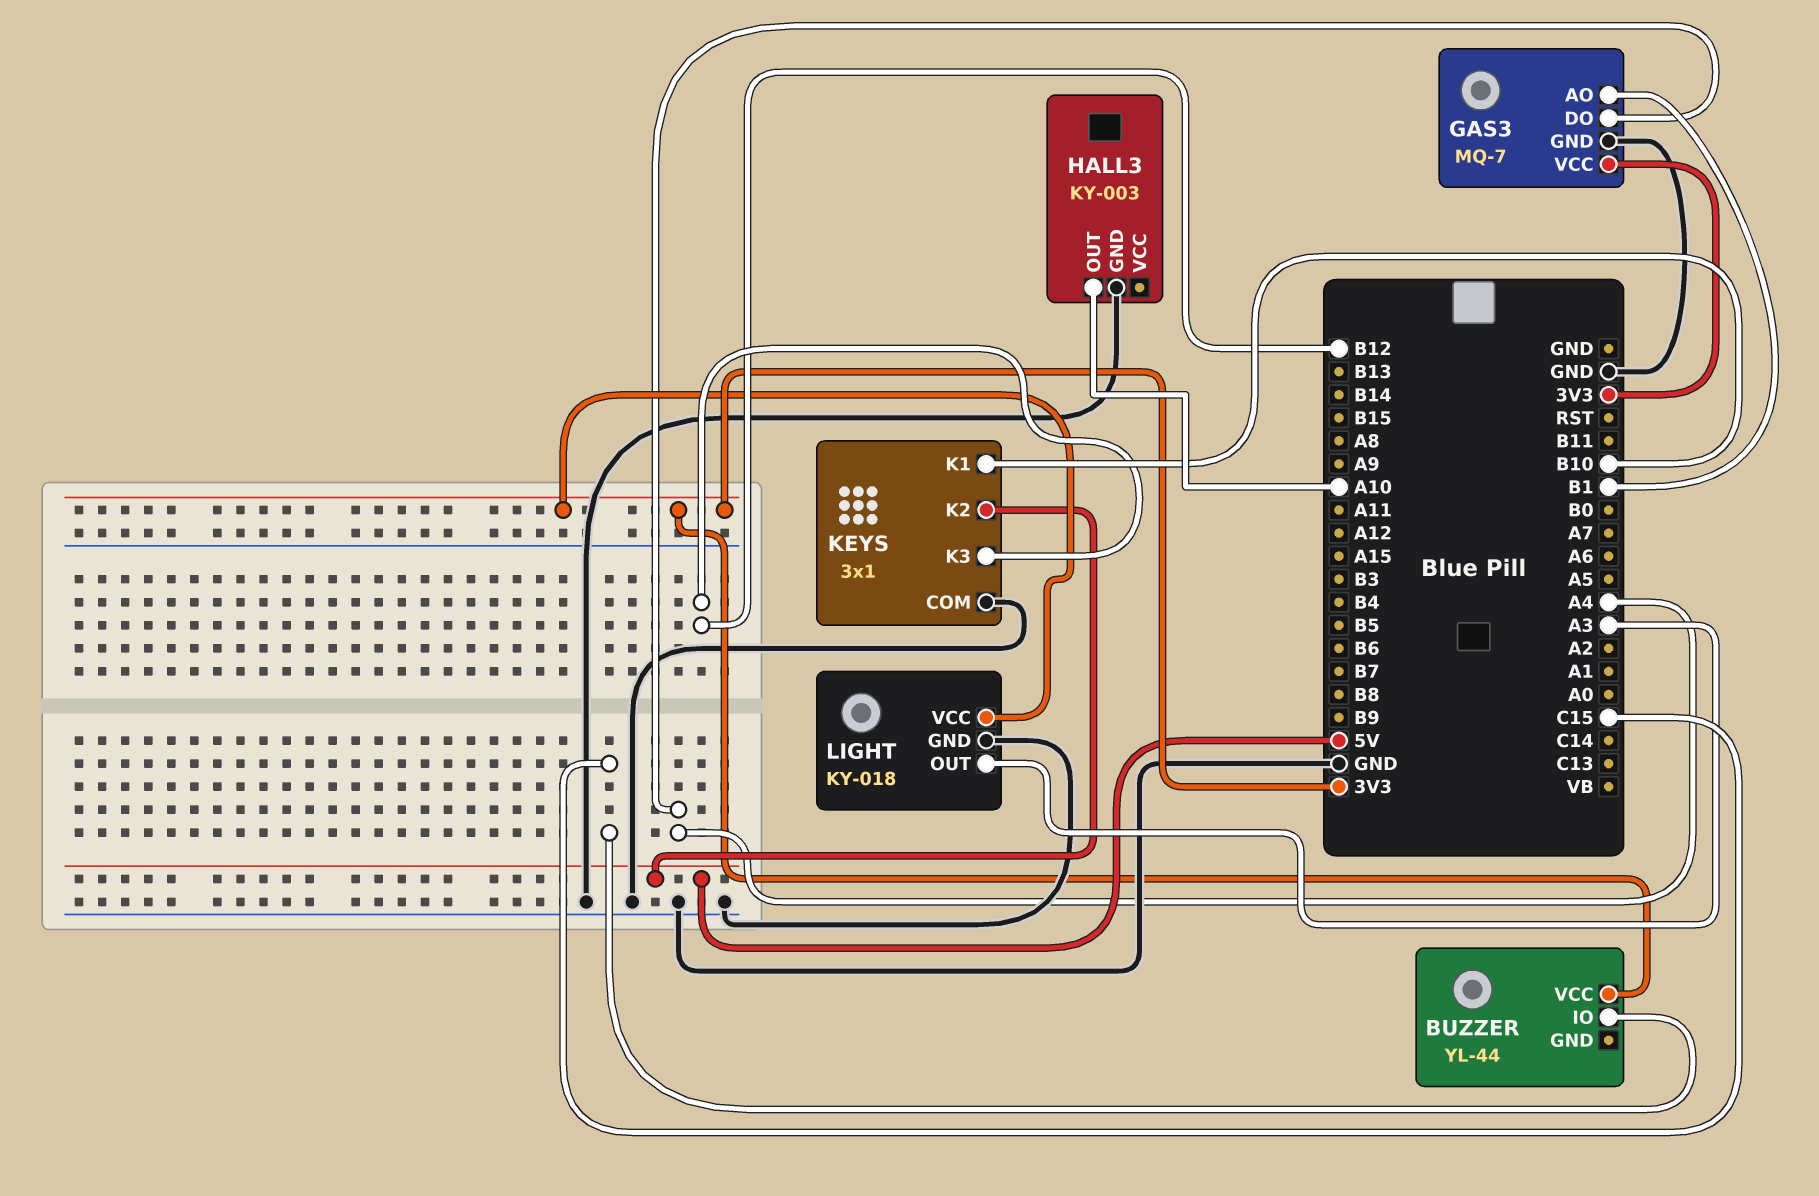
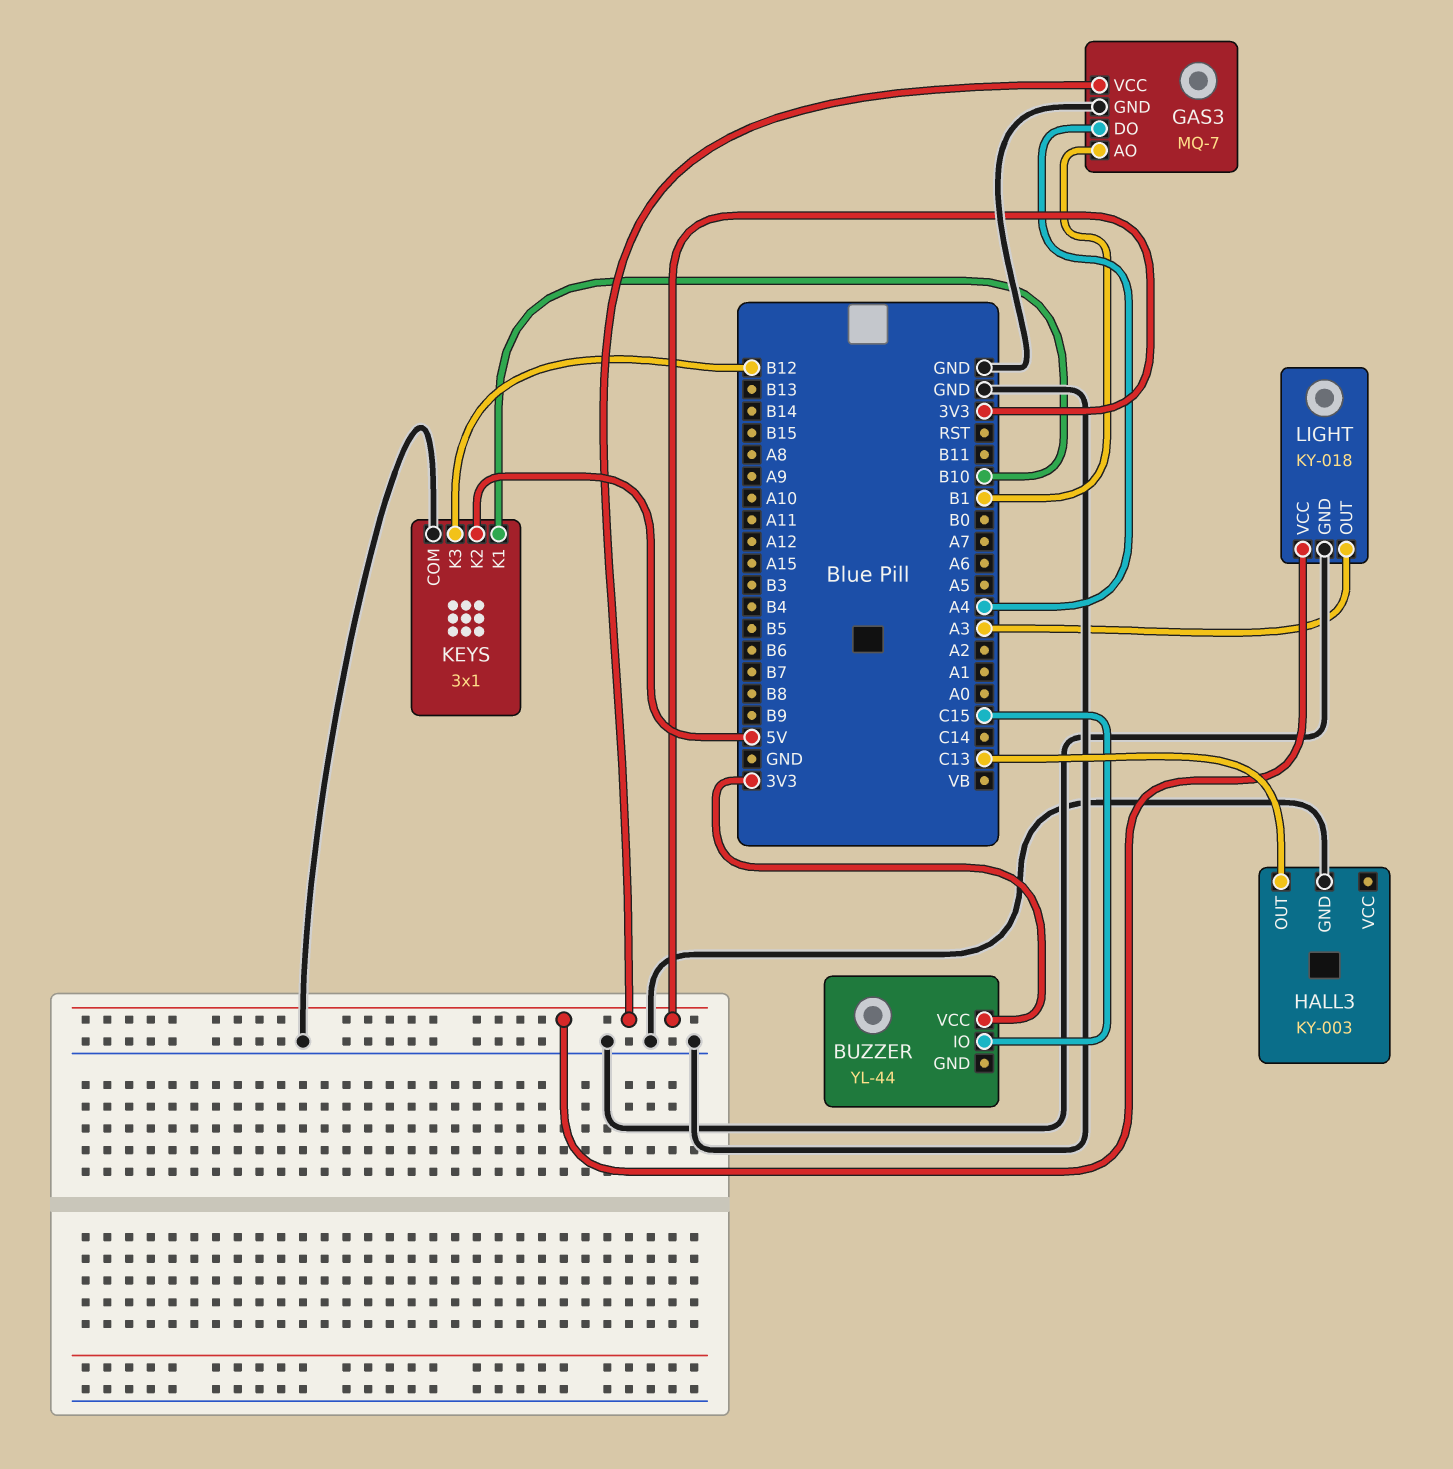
HALL3 pin OUT: A10 -> C13

